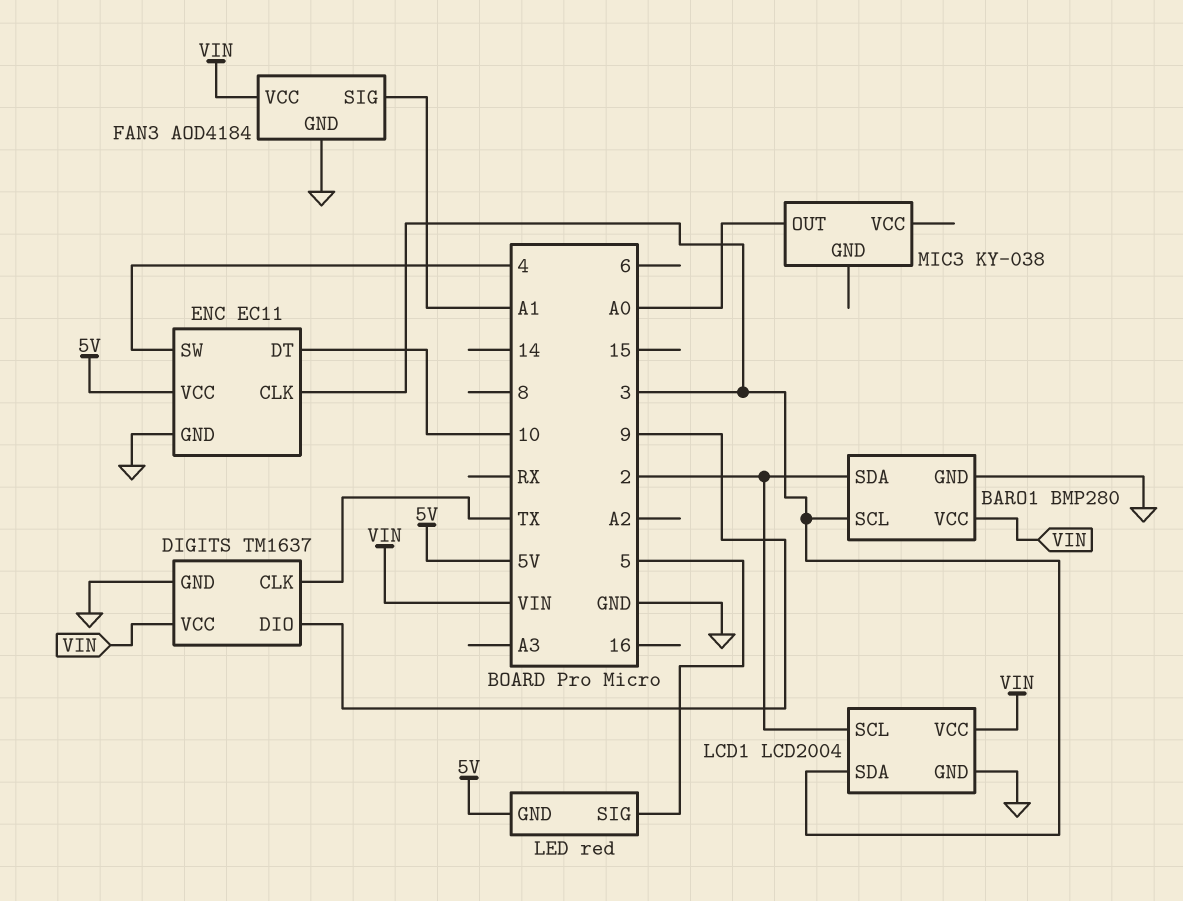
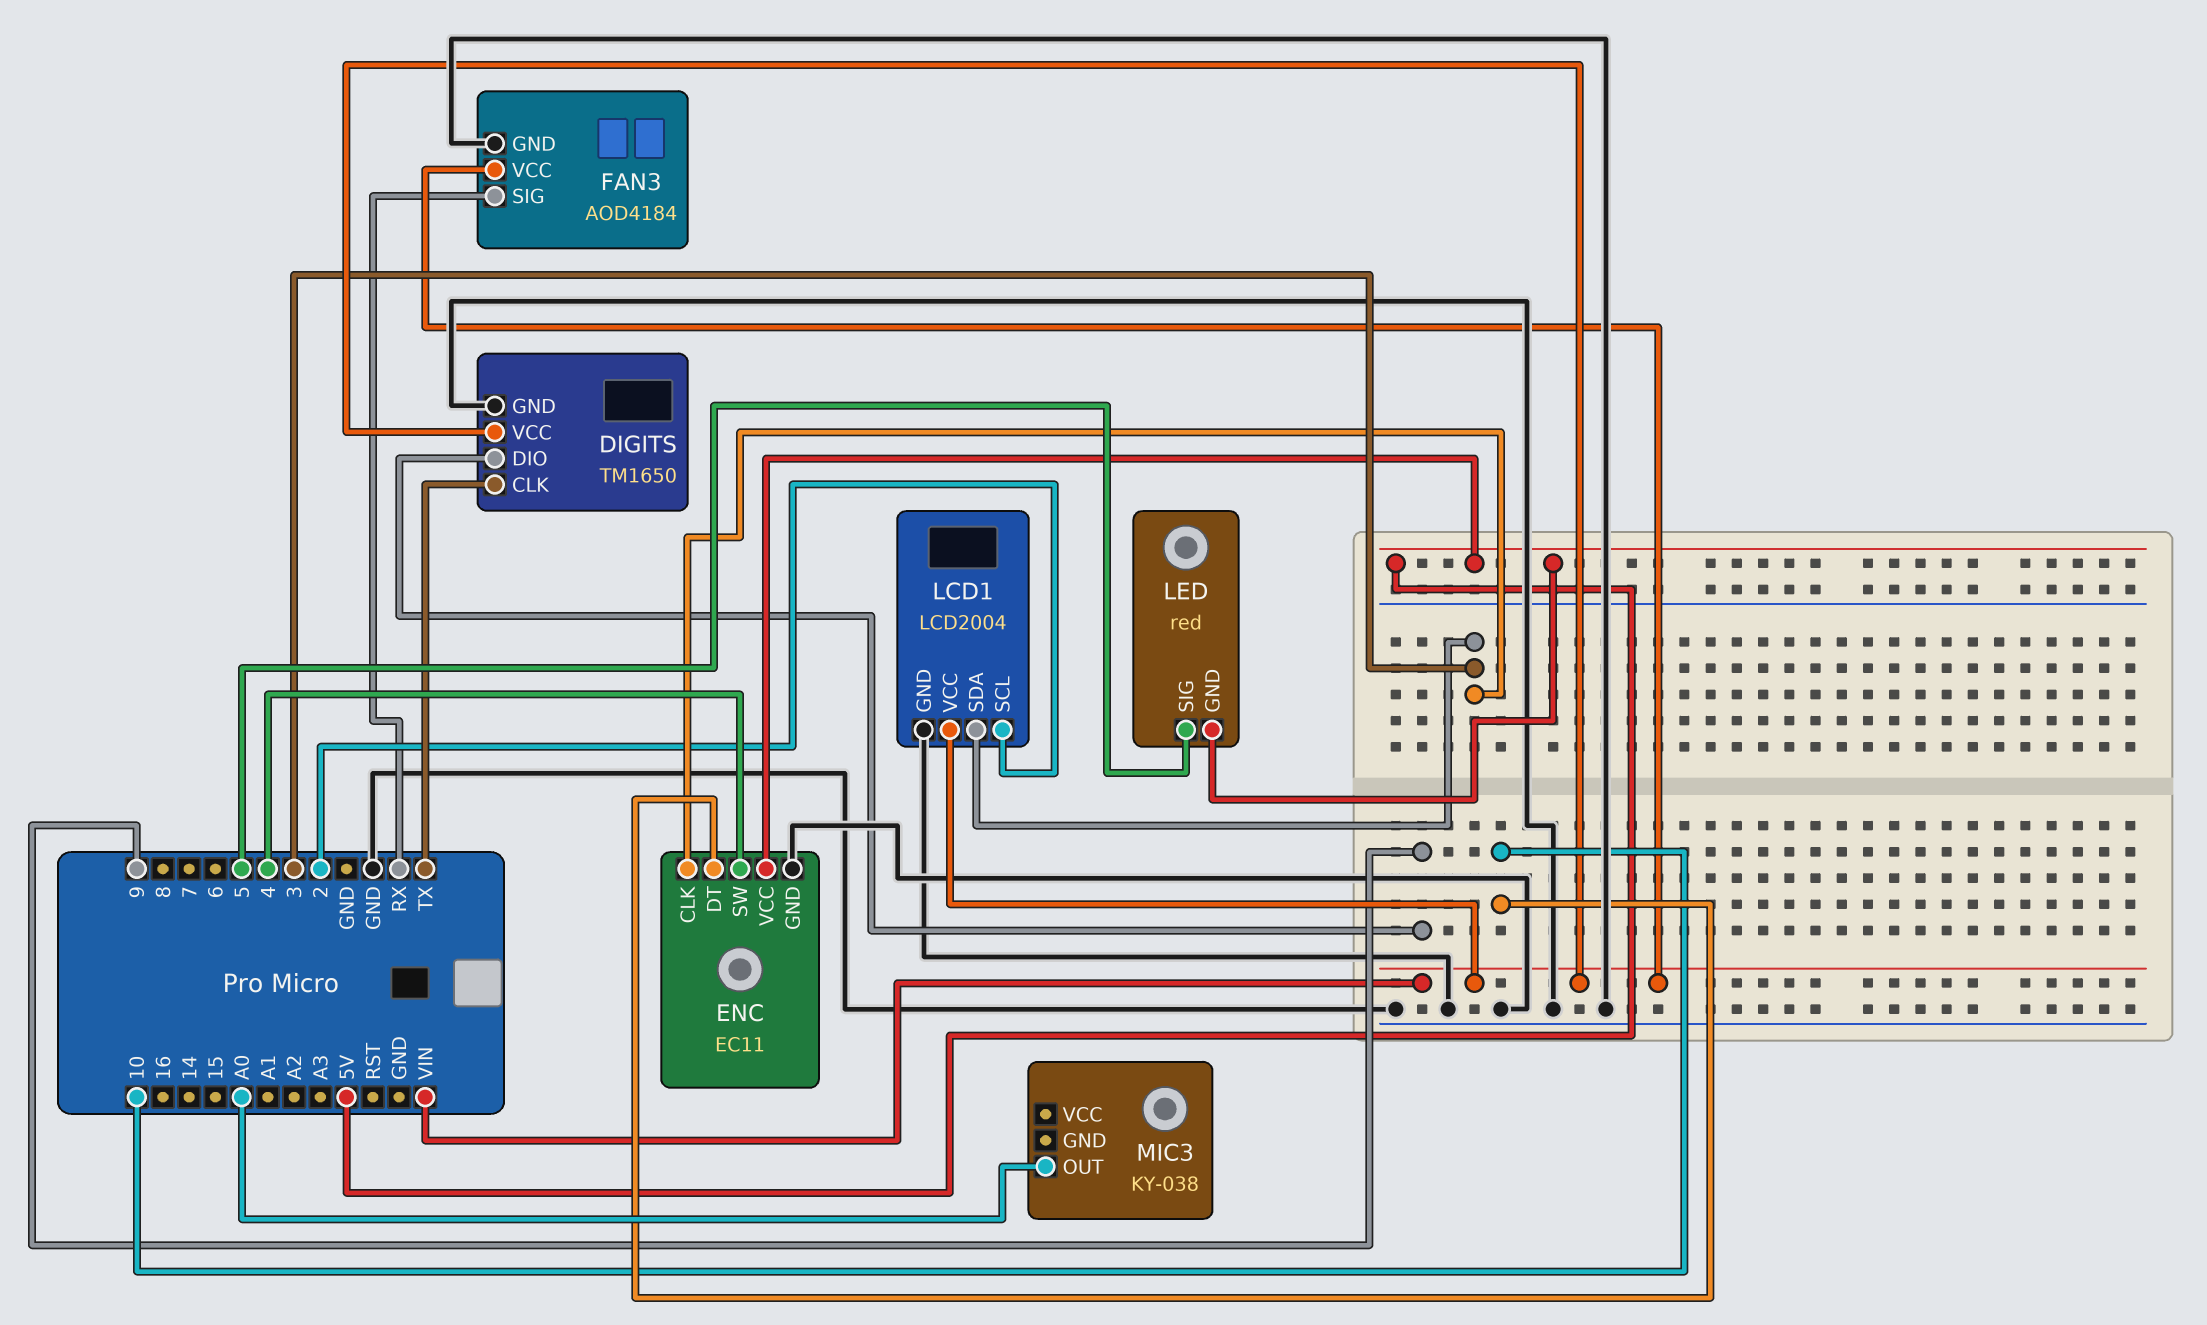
BARO1: BMP280 -> none
BARO1 pin GND: GND -> none
BARO1 pin SCL: 3 -> none
BARO1 pin SDA: 2 -> none
BARO1 pin VCC: VIN -> none
DIGITS: TM1637 -> TM1650
FAN3 pin SIG: A1 -> RX

